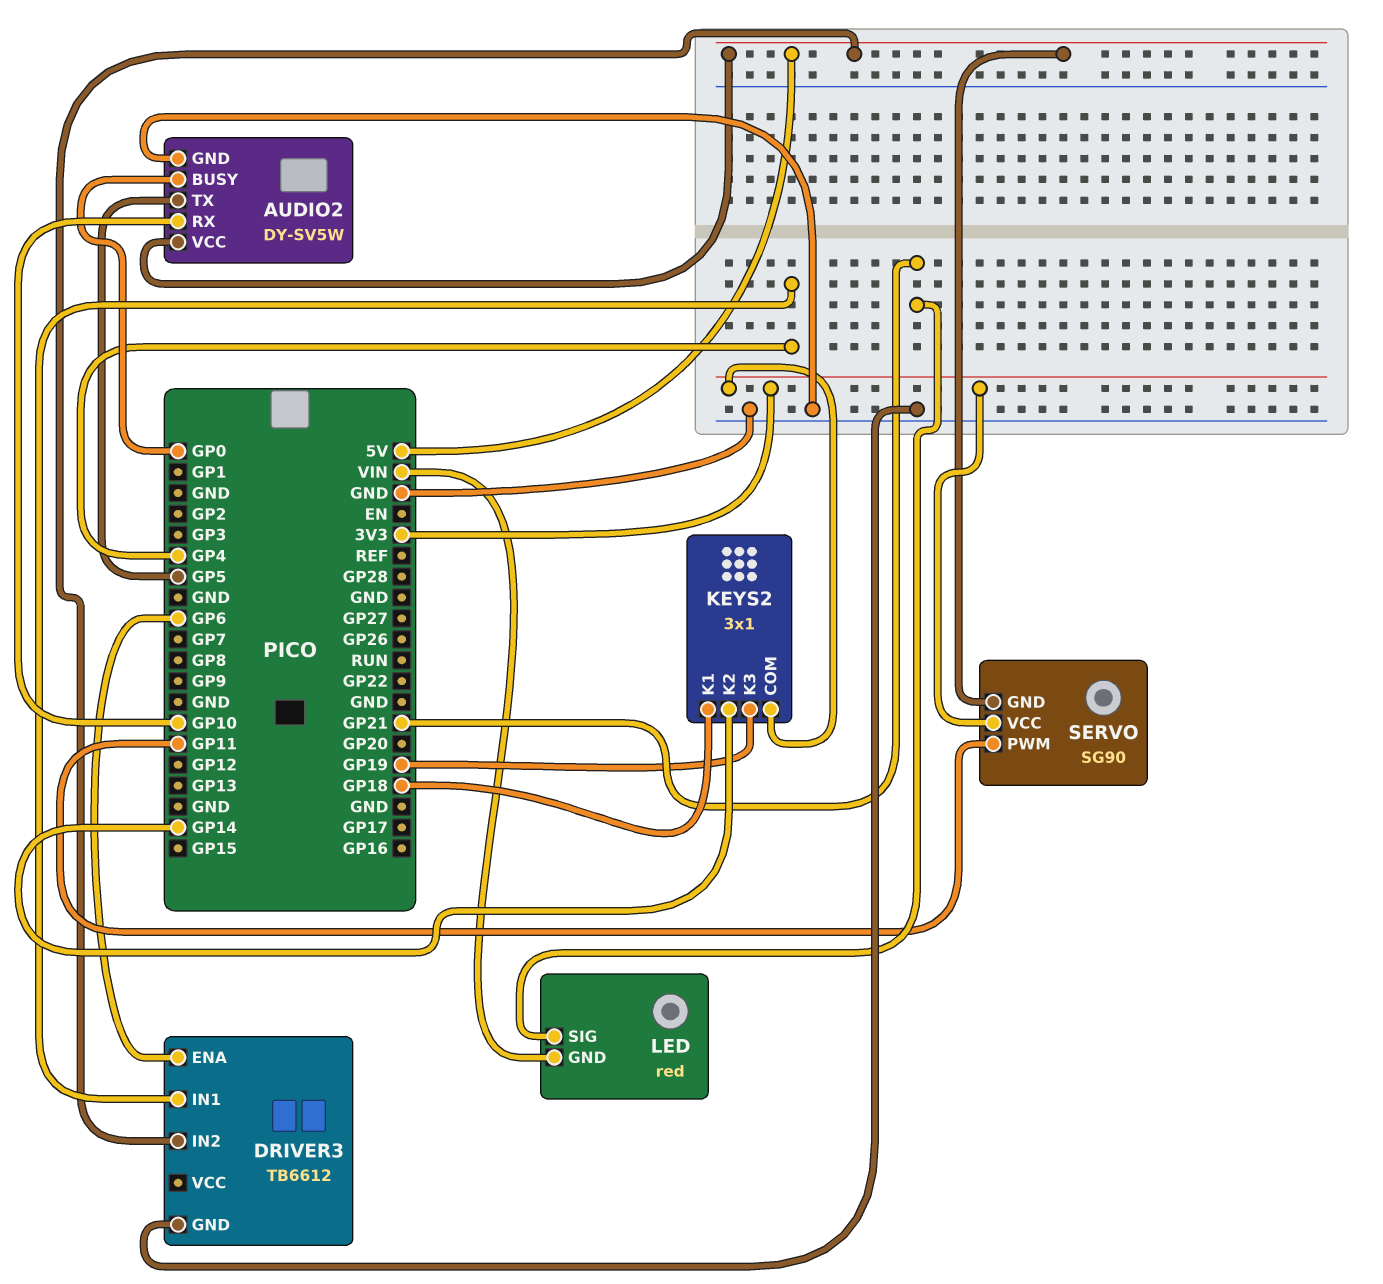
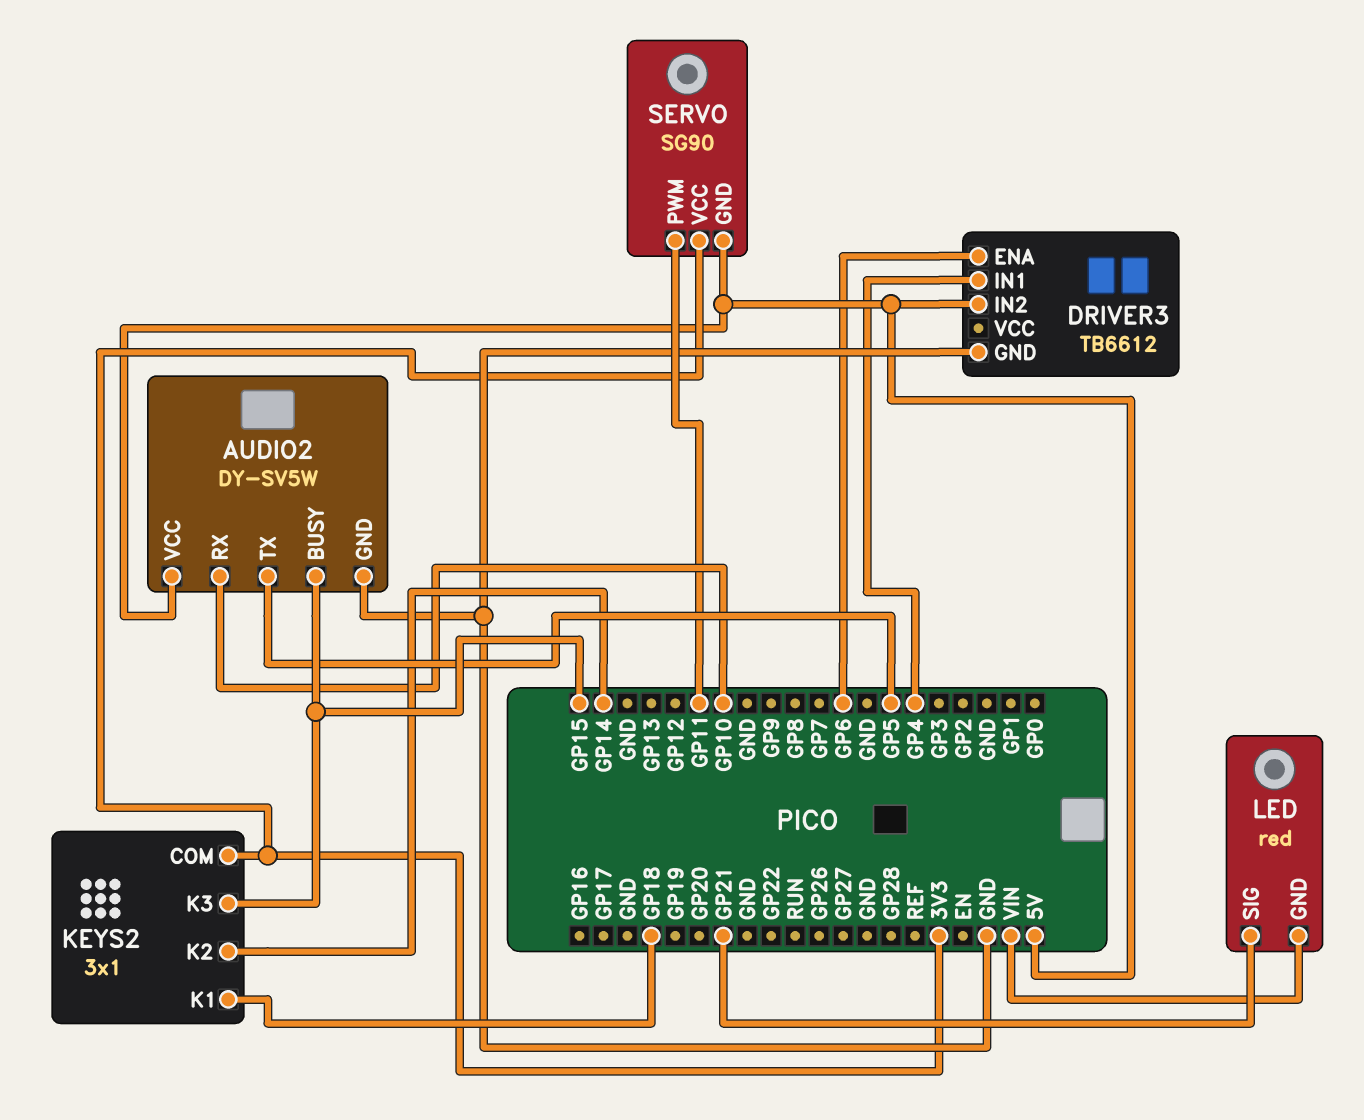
AUDIO2 pin BUSY: GP0 -> GP15
KEYS2 pin K3: GP19 -> GP15

